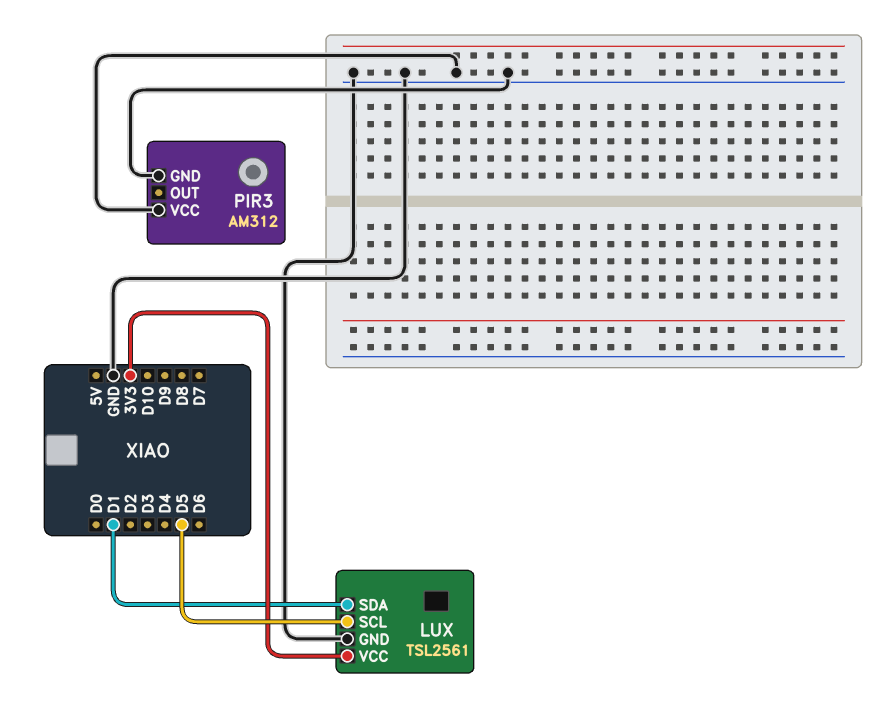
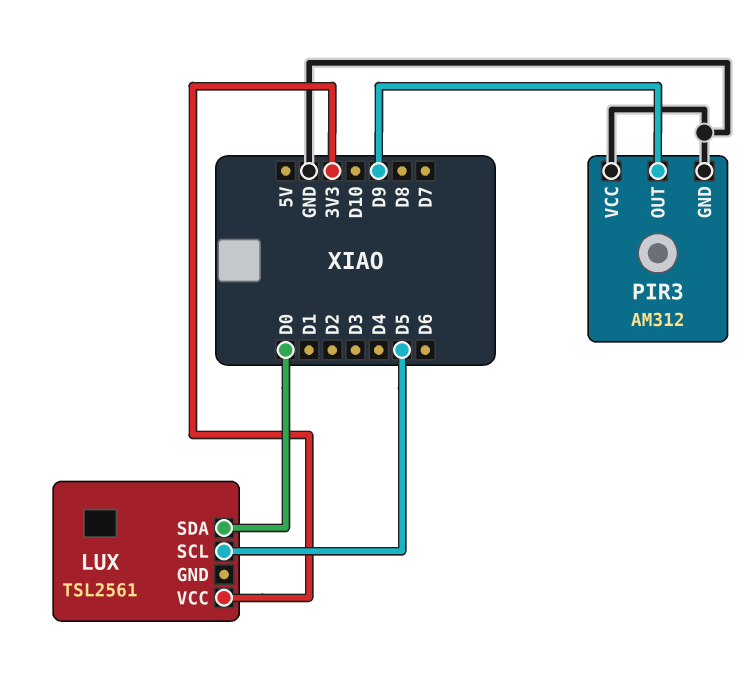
LUX pin GND: GND -> none
LUX pin SDA: D1 -> D0
PIR3 pin OUT: none -> D9

